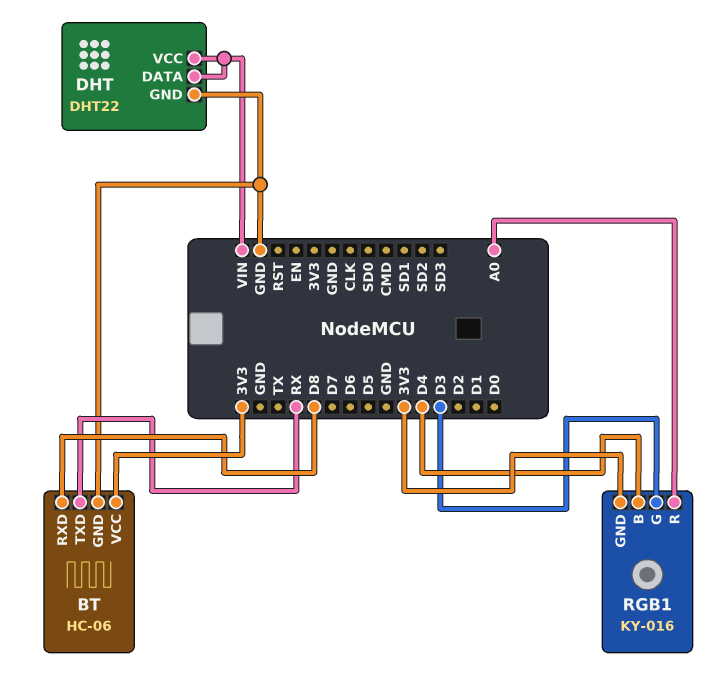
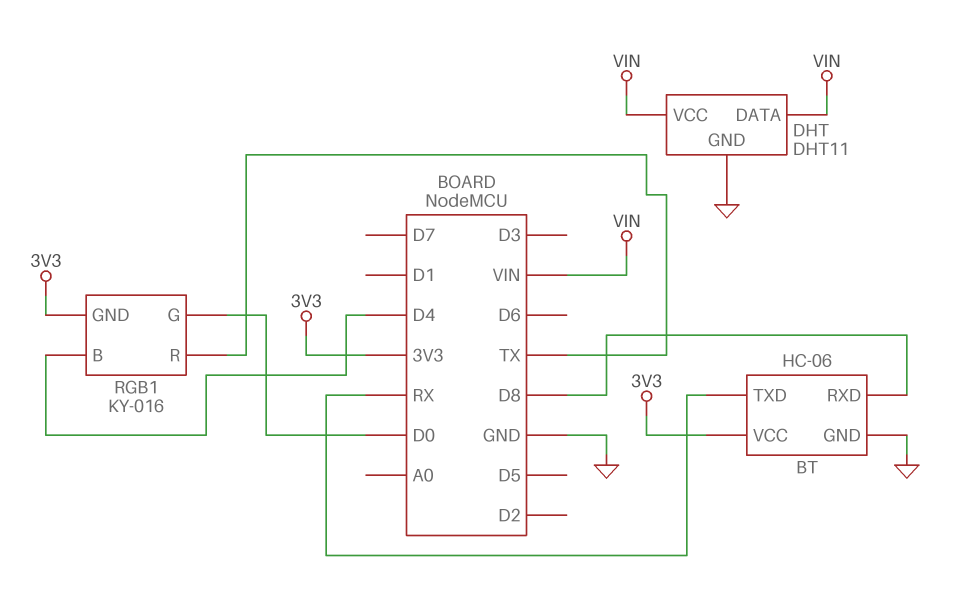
DHT: DHT22 -> DHT11
RGB1 pin G: D3 -> D0
RGB1 pin R: A0 -> TX

